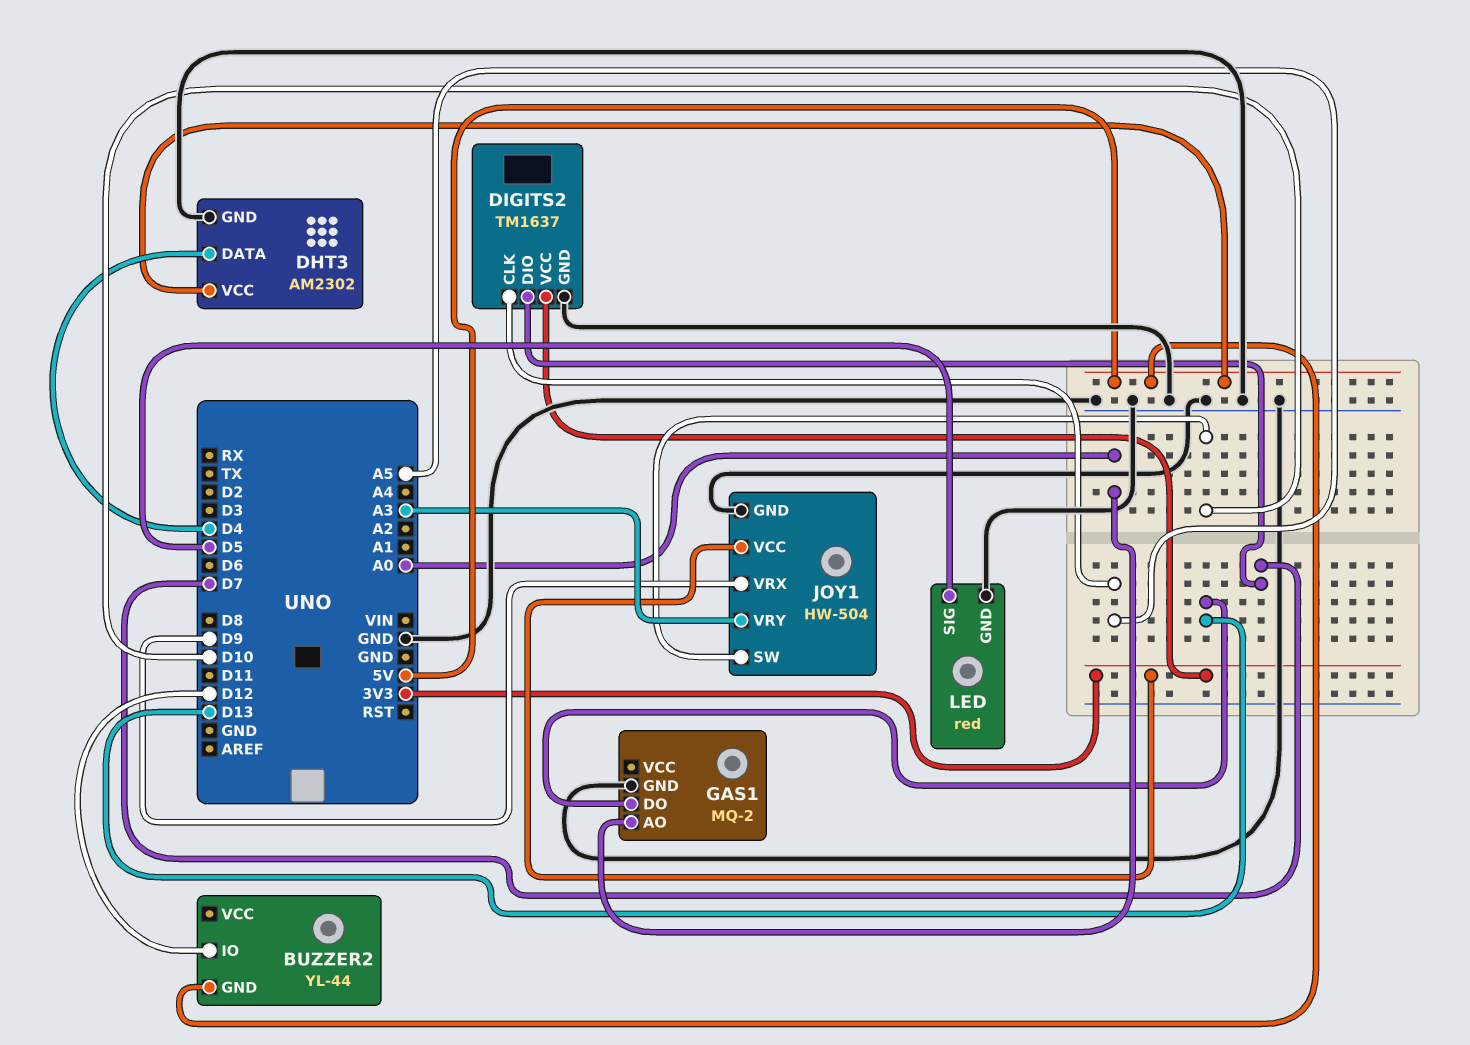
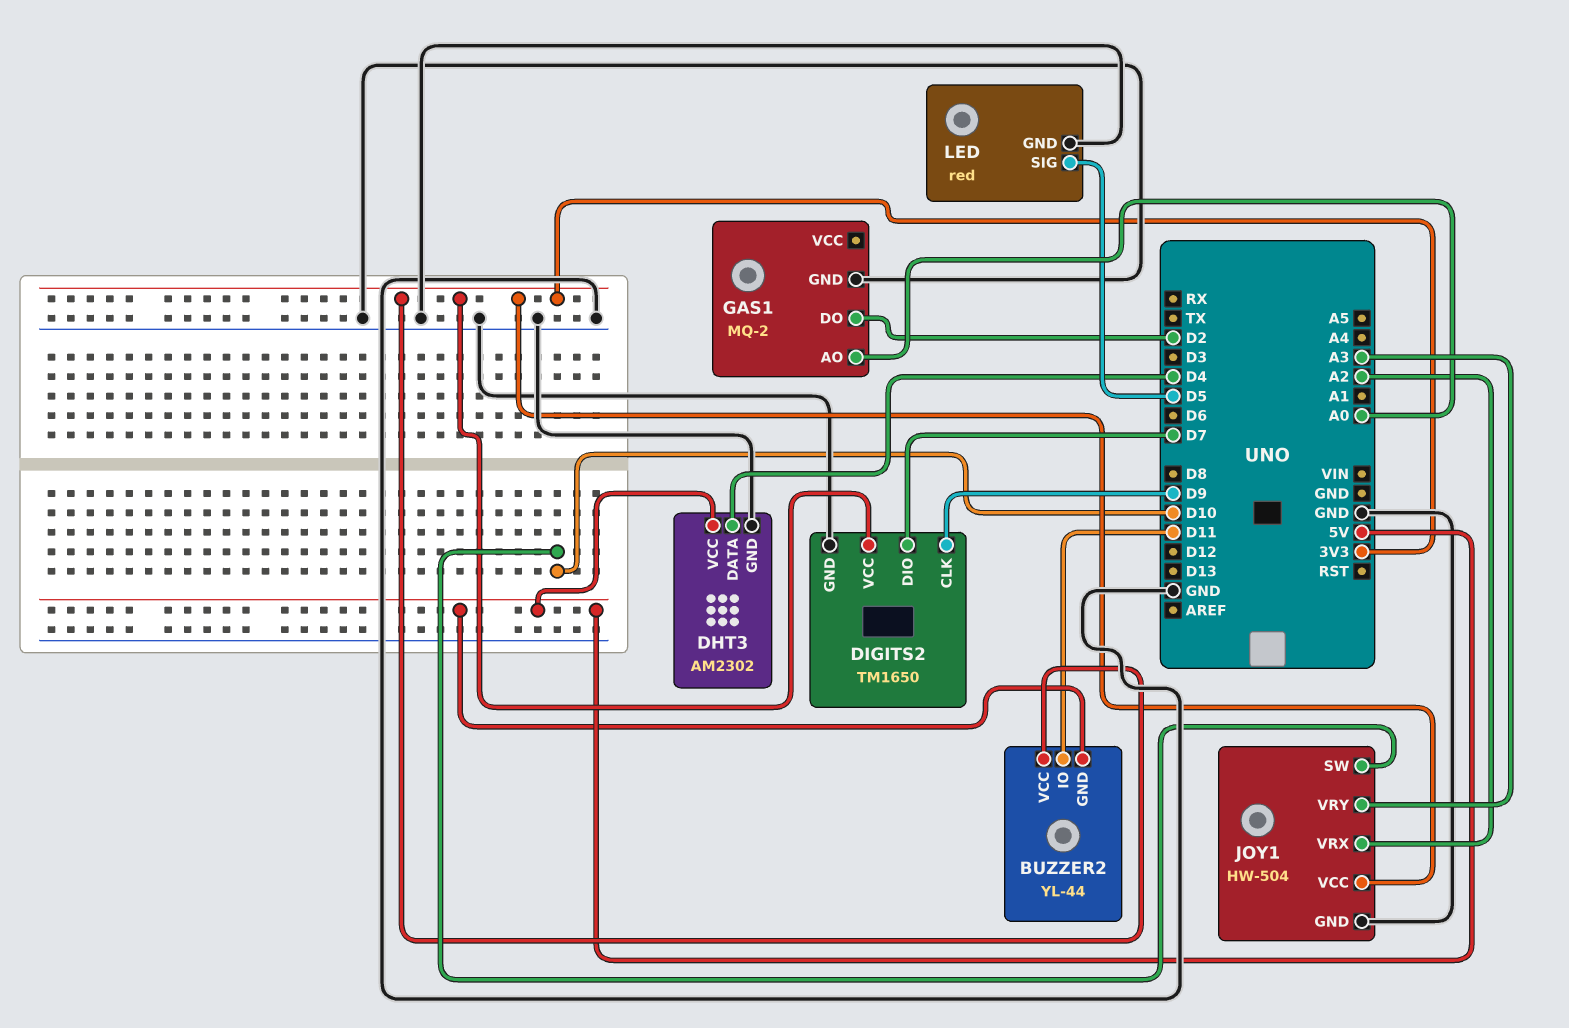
BUZZER2 pin IO: D12 -> D11
BUZZER2 pin VCC: none -> 3V3
DIGITS2: TM1637 -> TM1650
DIGITS2 pin CLK: A5 -> D9
GAS1 pin DO: D13 -> D2
JOY1 pin VRX: D9 -> A2

